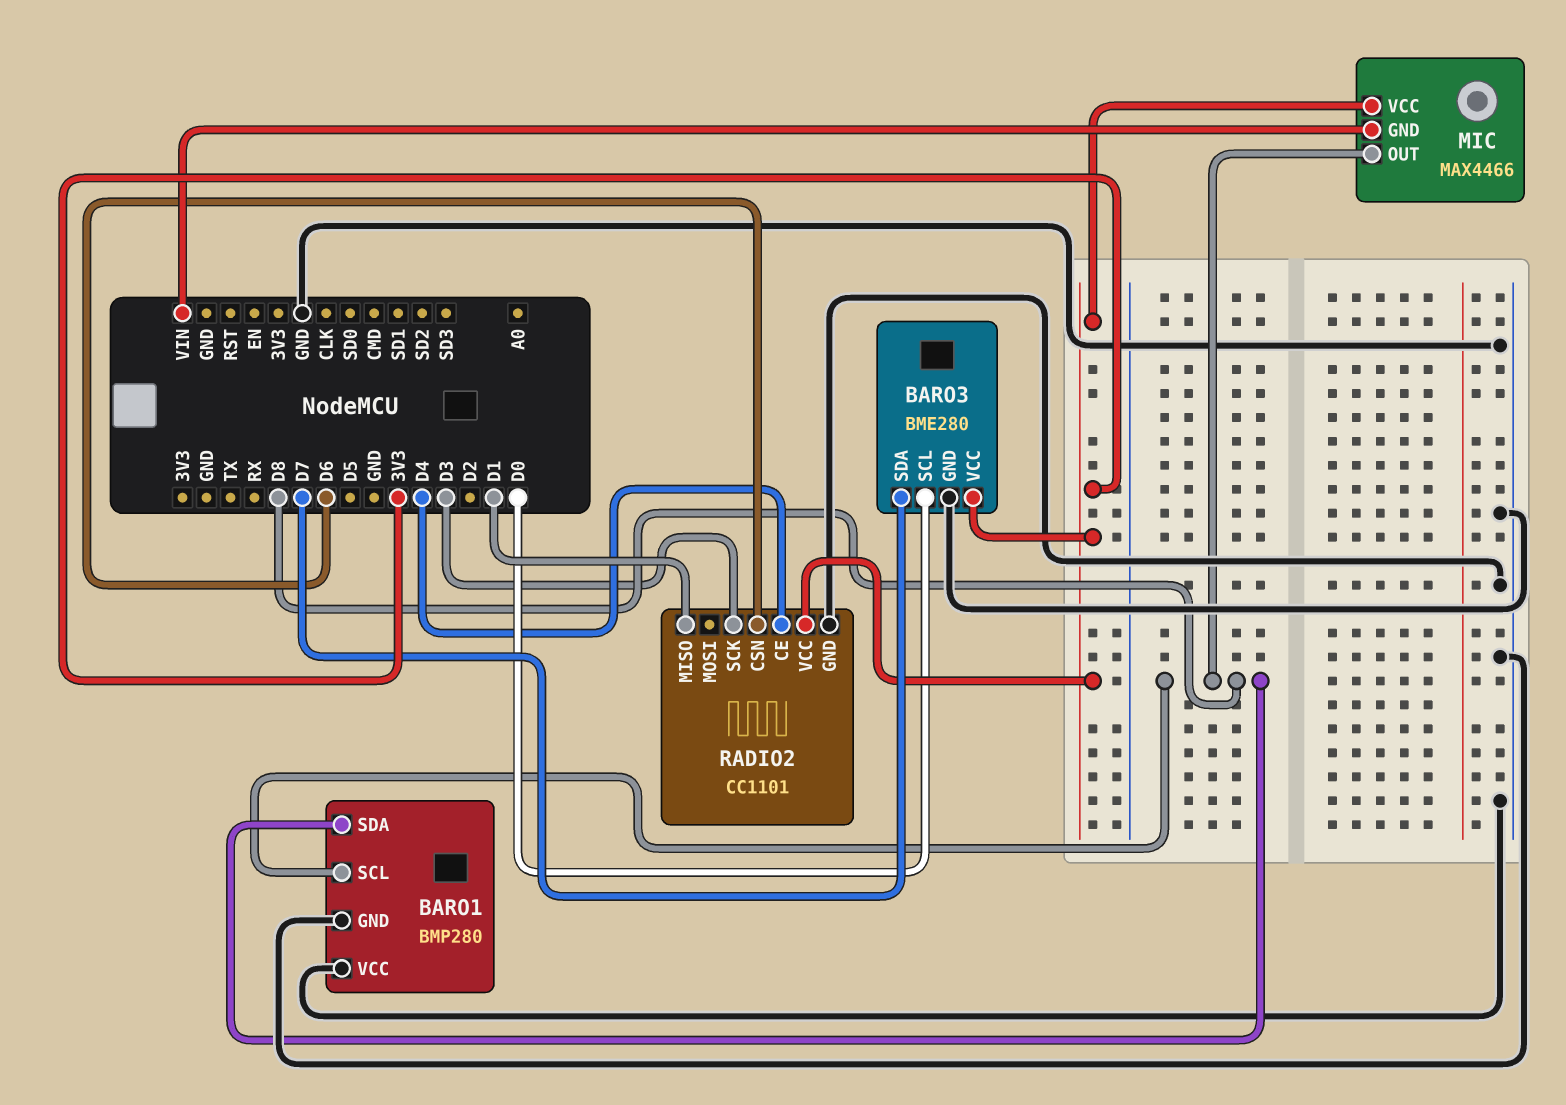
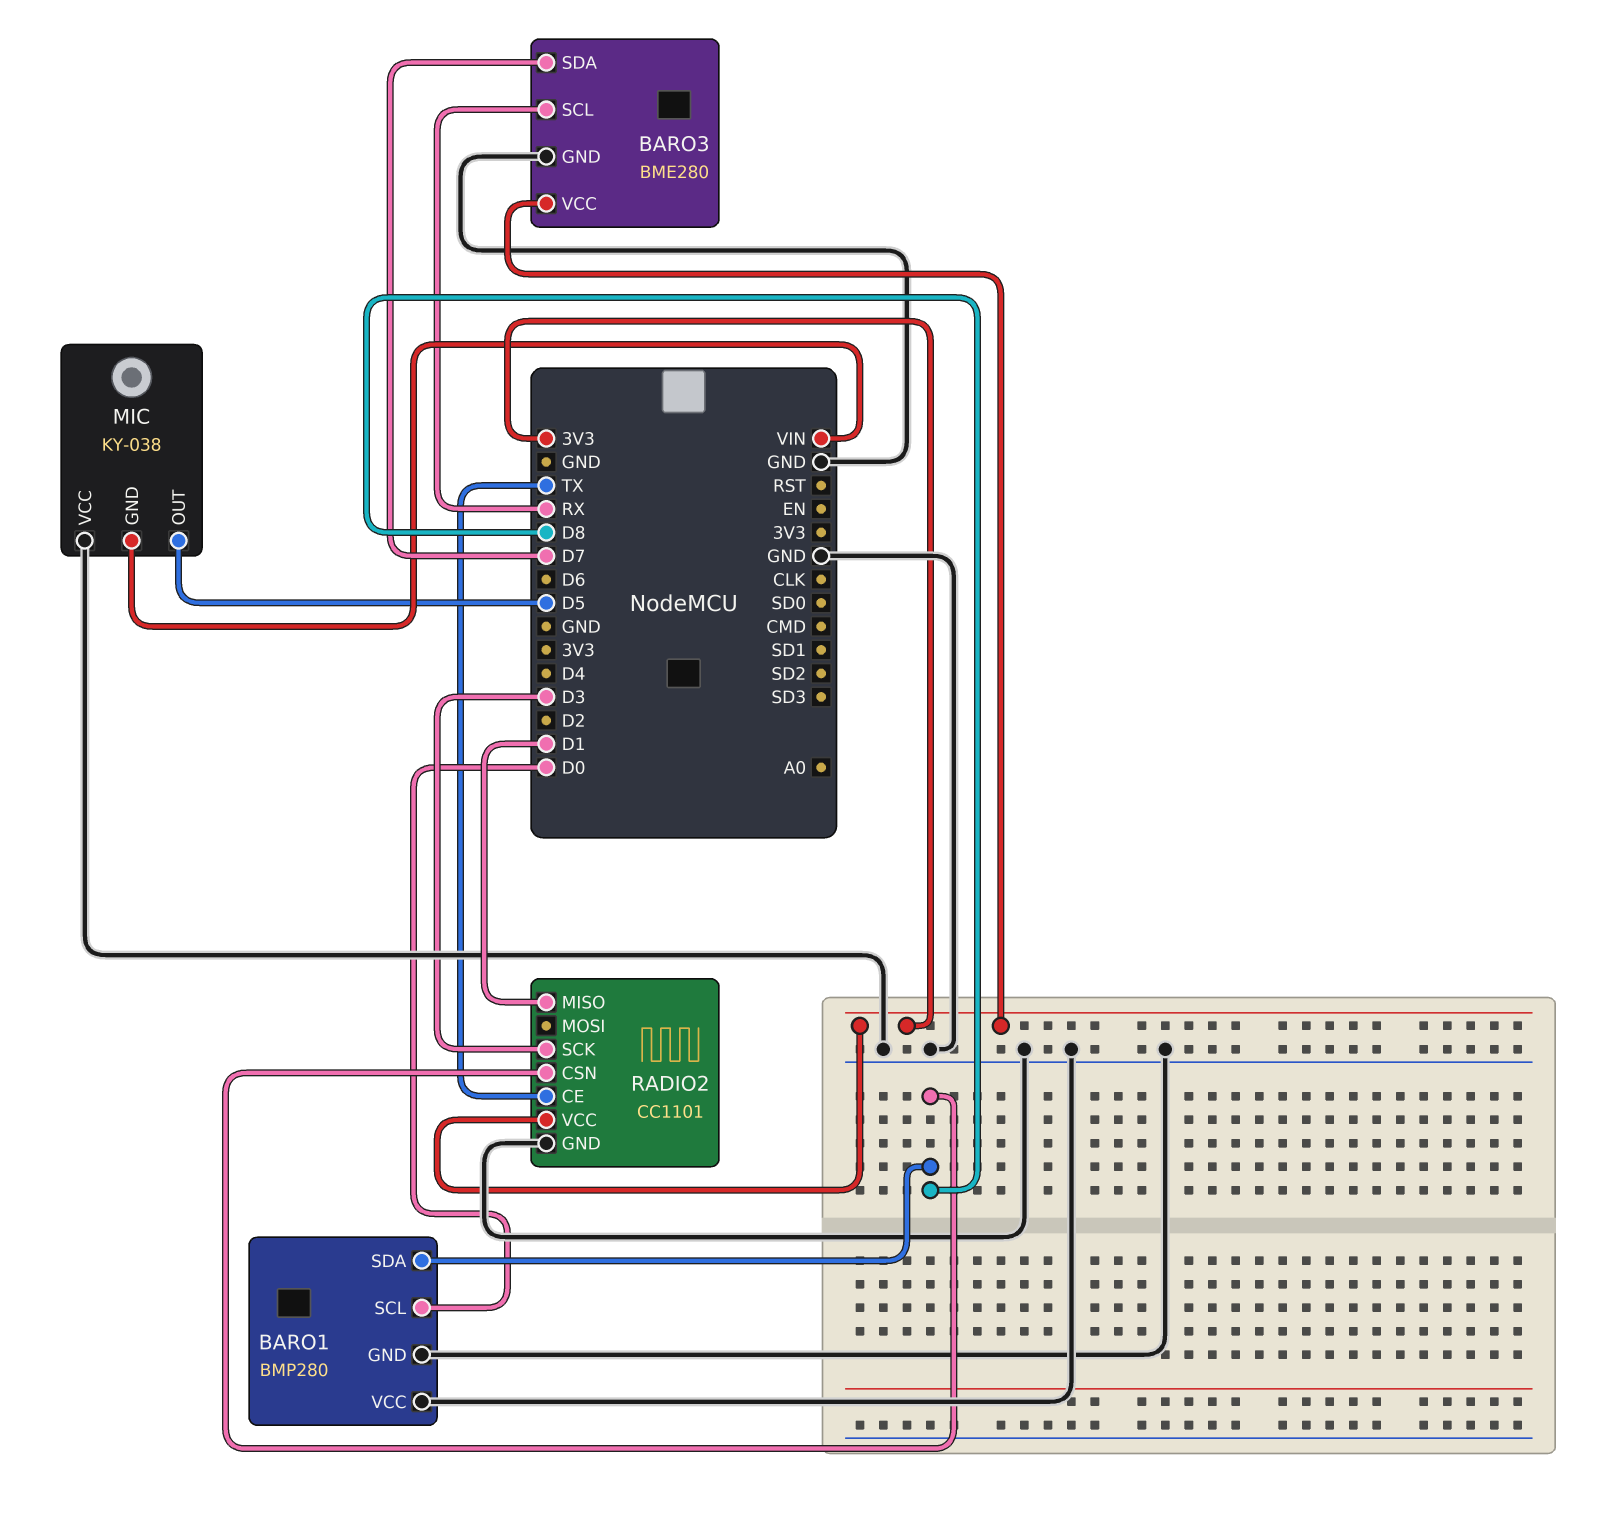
BARO1 pin SCL: D8 -> D0
BARO3 pin SCL: D0 -> RX
MIC: MAX4466 -> KY-038
MIC pin OUT: D8 -> D5
MIC pin VCC: 3V3 -> GND
RADIO2 pin CE: D4 -> TX
RADIO2 pin CSN: D6 -> D8

